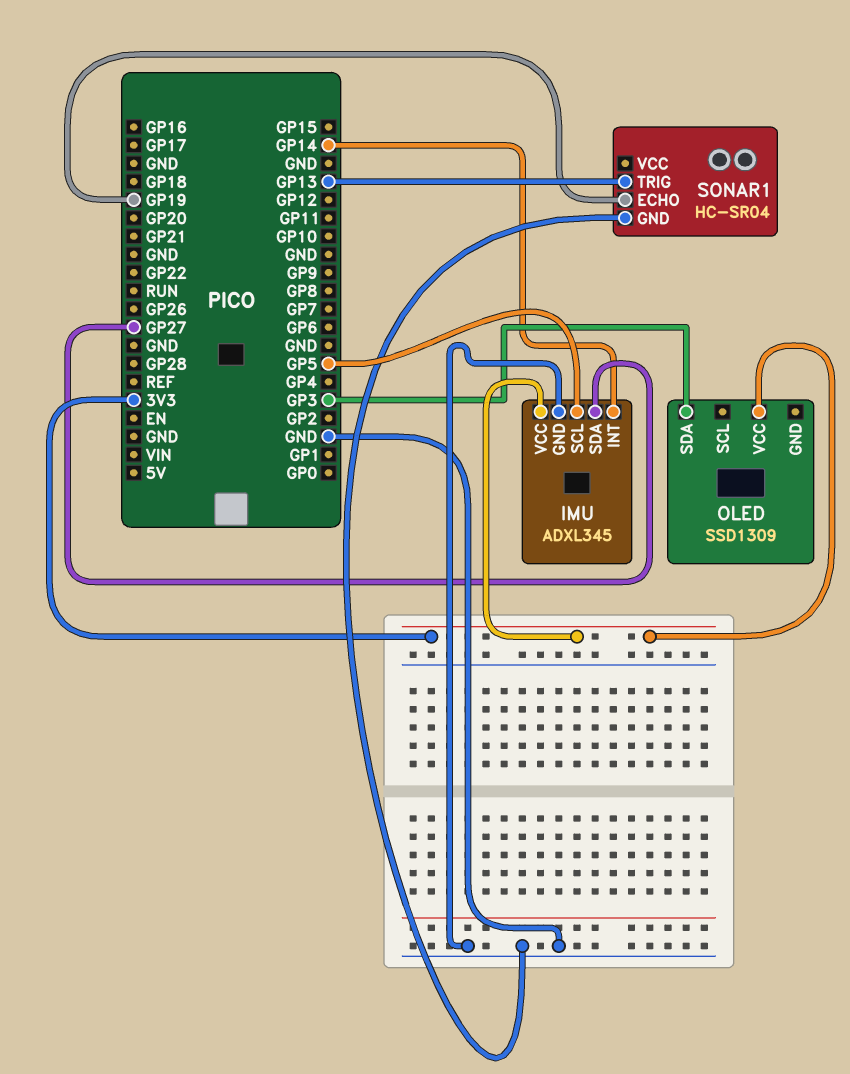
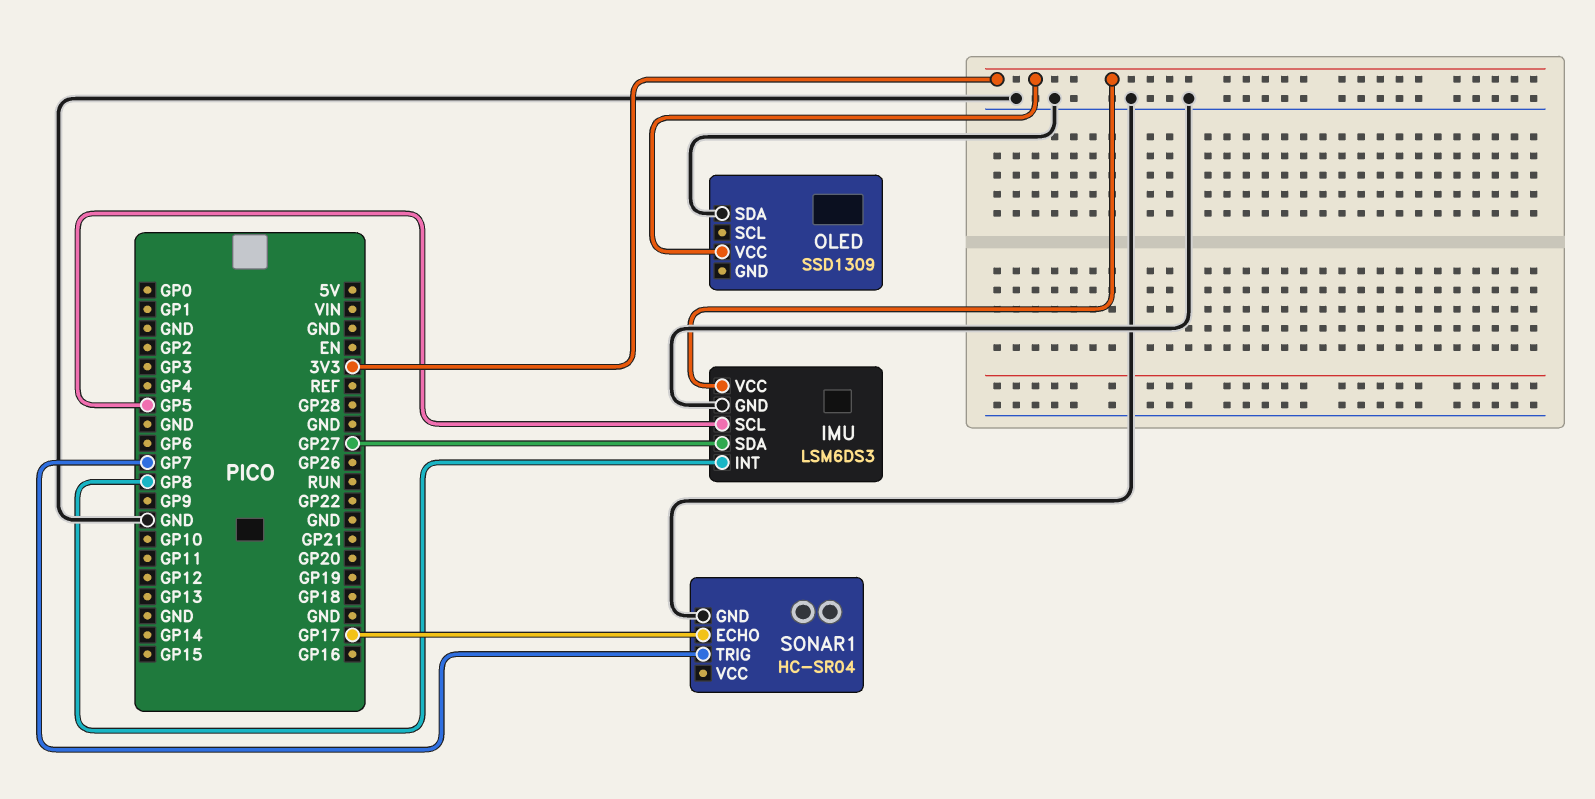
IMU: ADXL345 -> LSM6DS3
IMU pin INT: GP14 -> GP8
OLED pin SDA: GP3 -> GND
SONAR1 pin ECHO: GP19 -> GP17
SONAR1 pin TRIG: GP13 -> GP7

